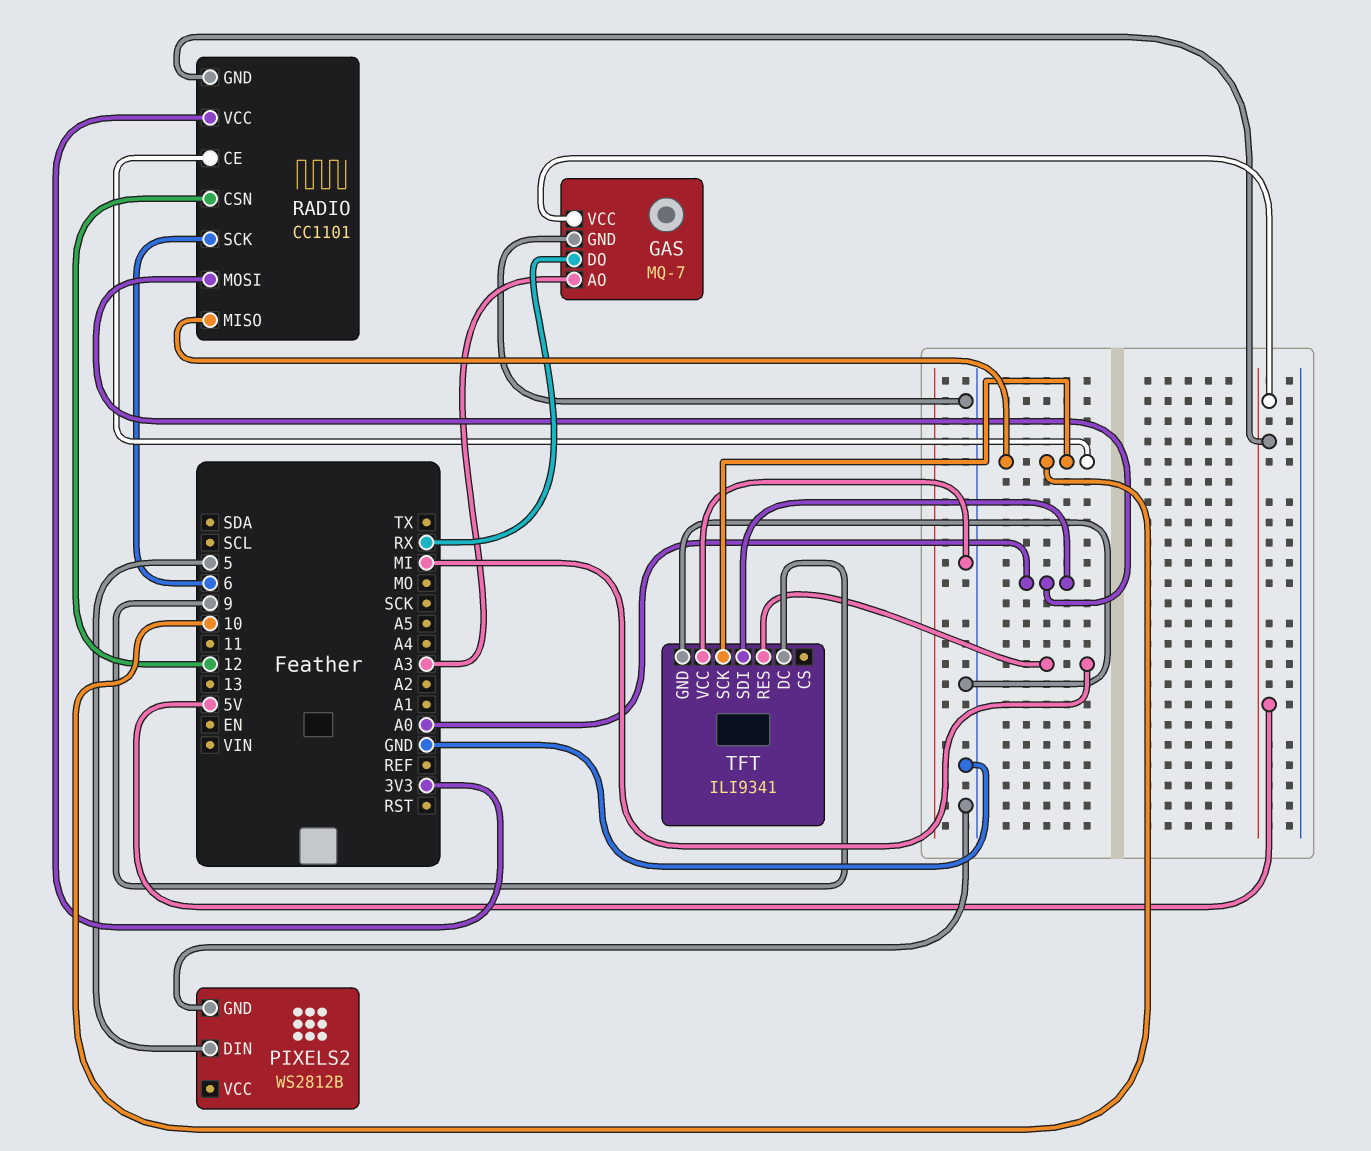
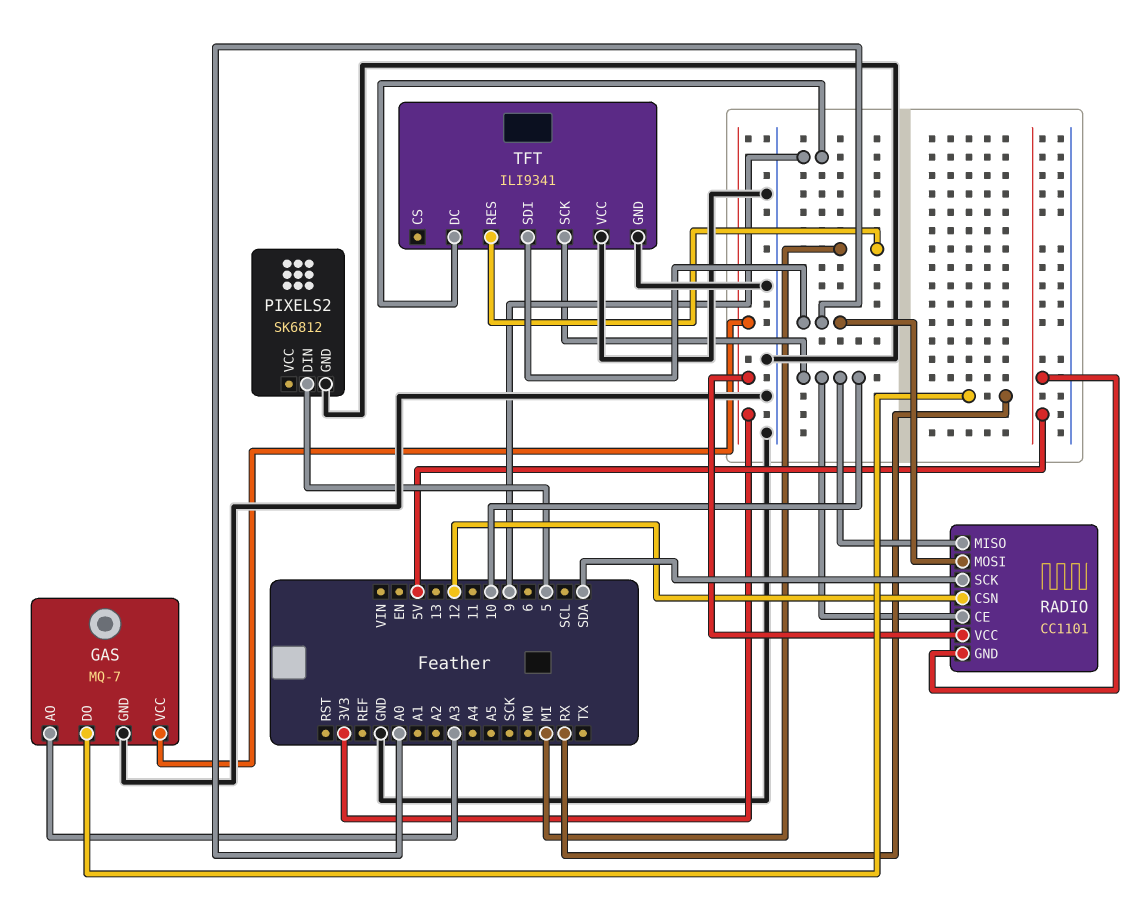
GAS pin VCC: 5V -> 3V3
PIXELS2: WS2812B -> SK6812
RADIO pin SCK: 6 -> SDA

